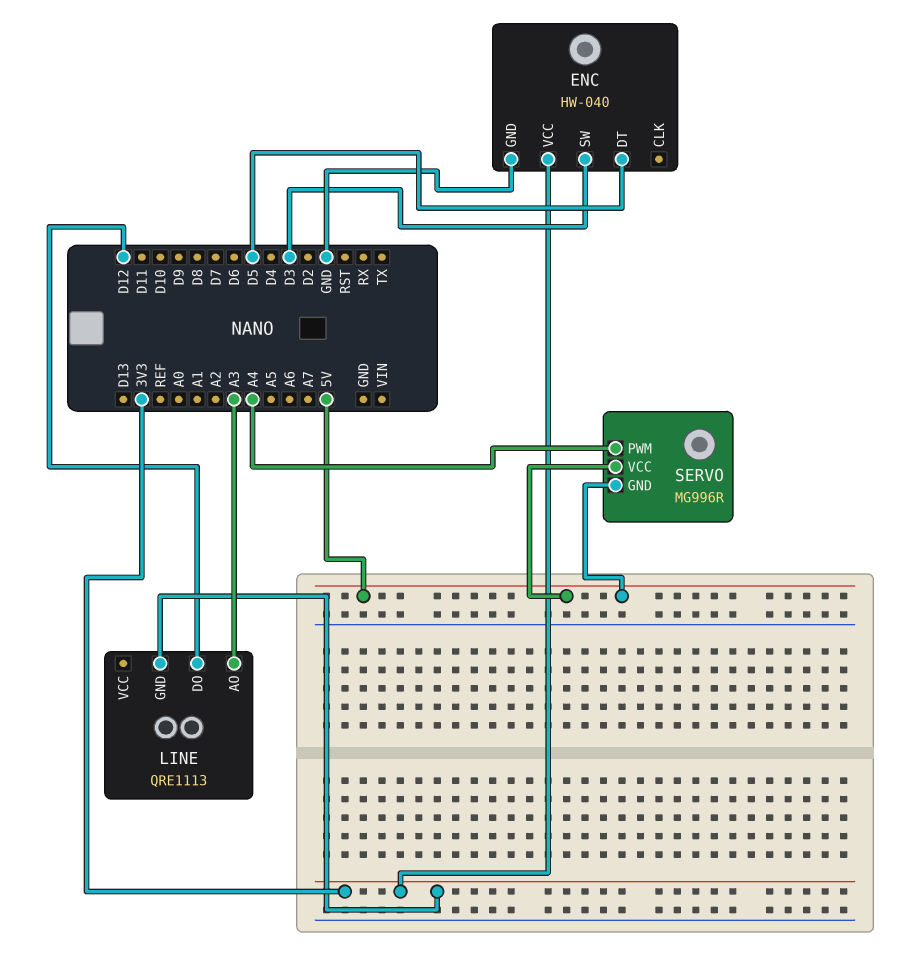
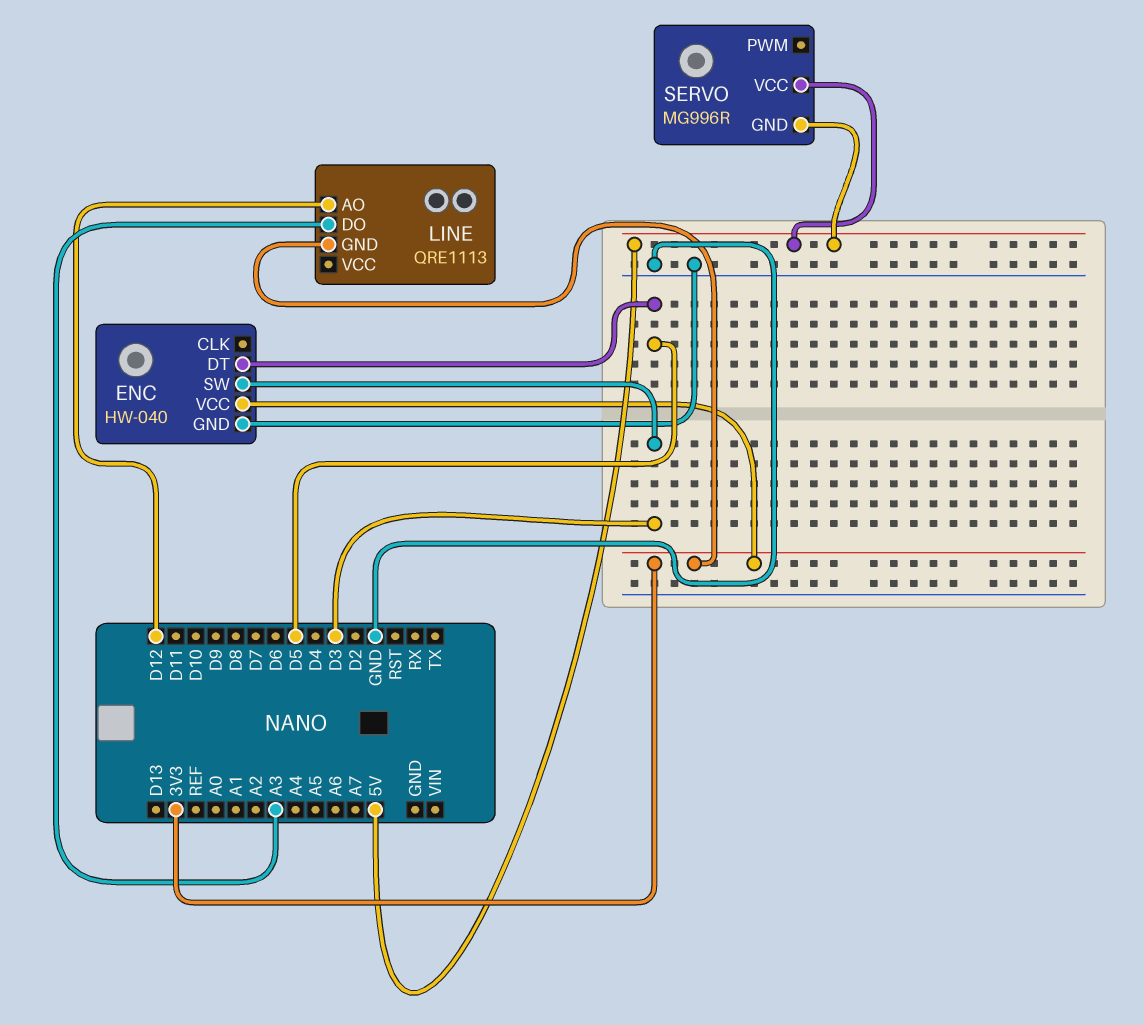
LINE pin AO: A3 -> D12
LINE pin DO: D12 -> A3
SERVO pin PWM: A4 -> none

